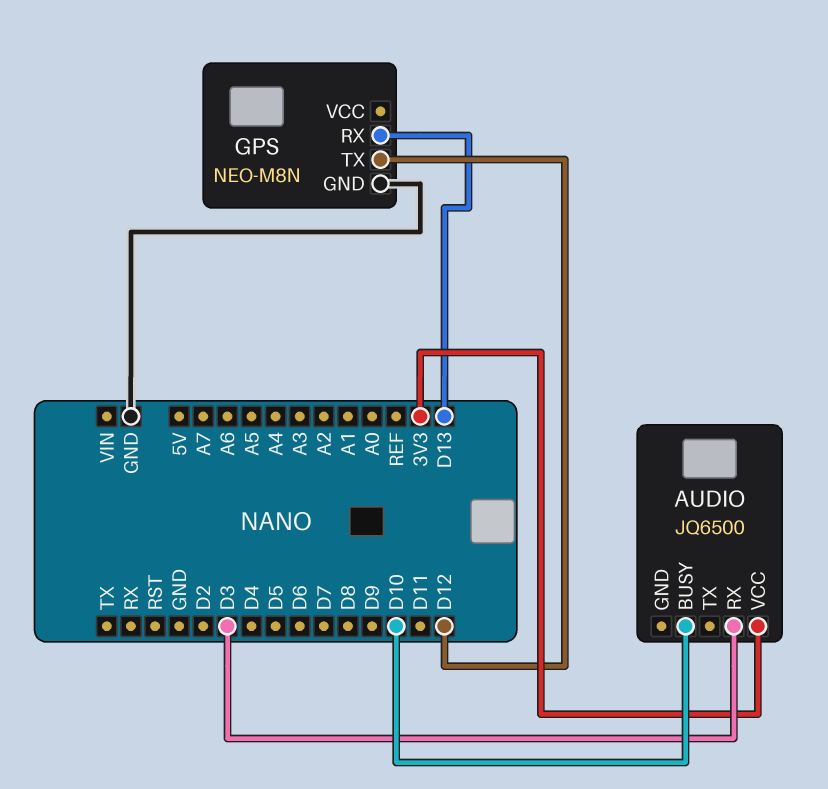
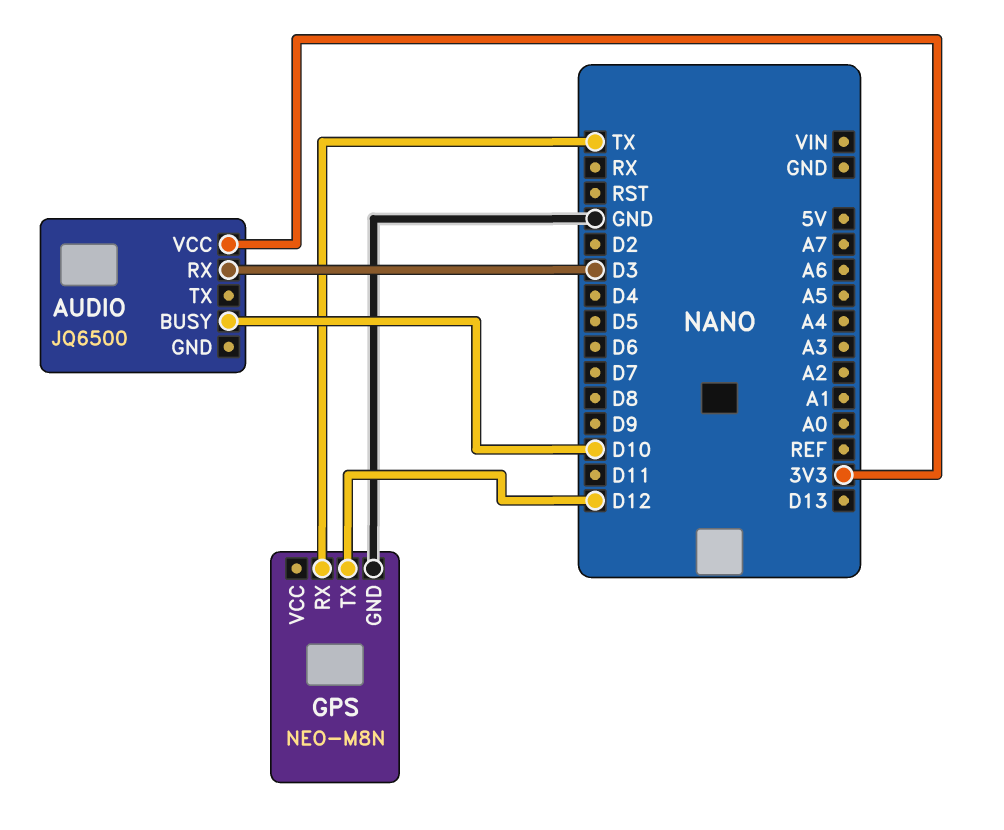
GPS pin RX: D13 -> TX

